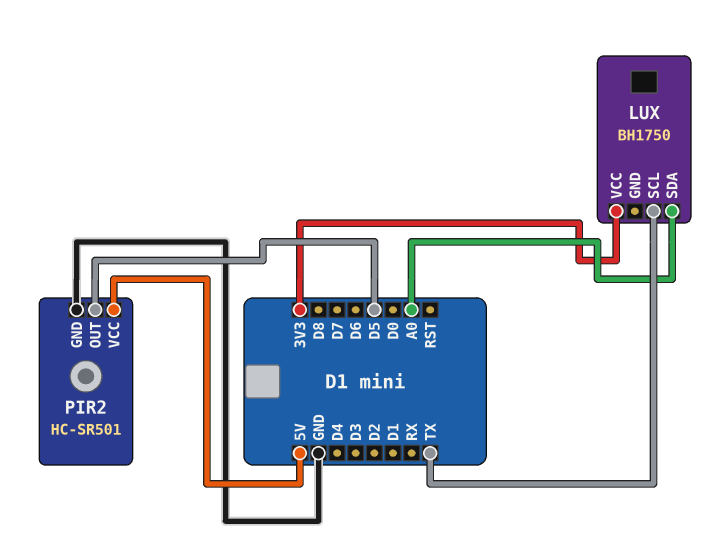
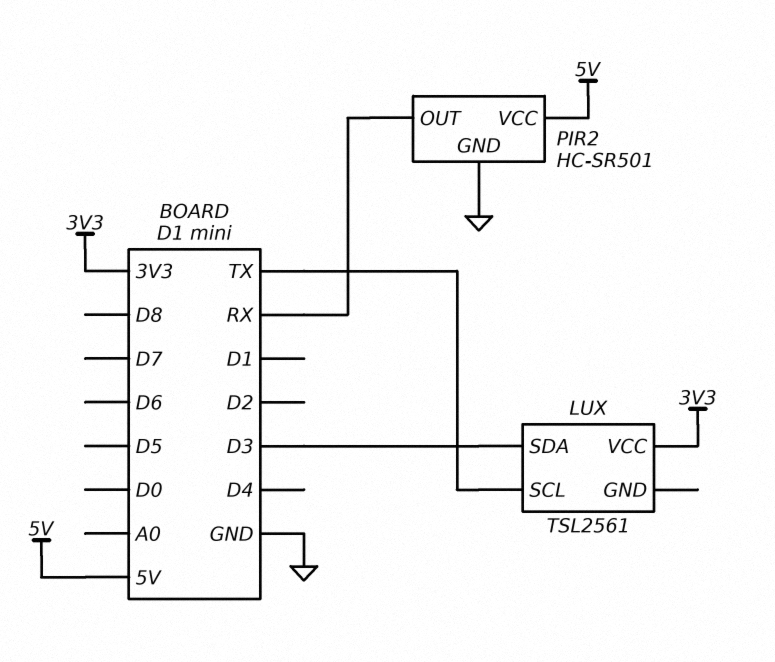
LUX: BH1750 -> TSL2561
LUX pin SDA: A0 -> D3
PIR2 pin OUT: D5 -> RX

